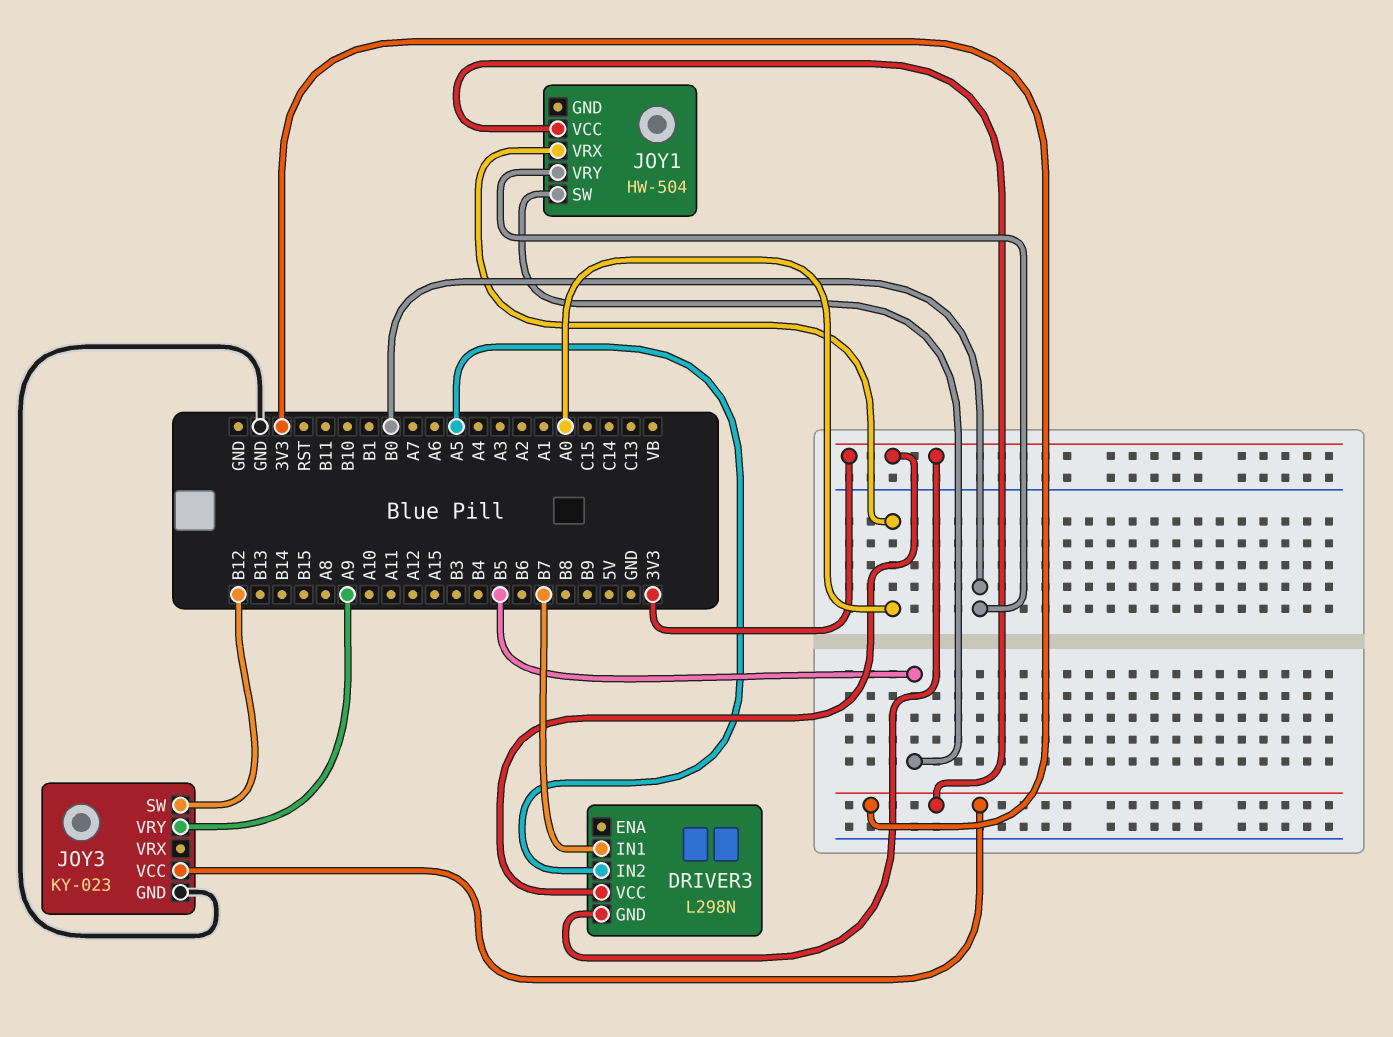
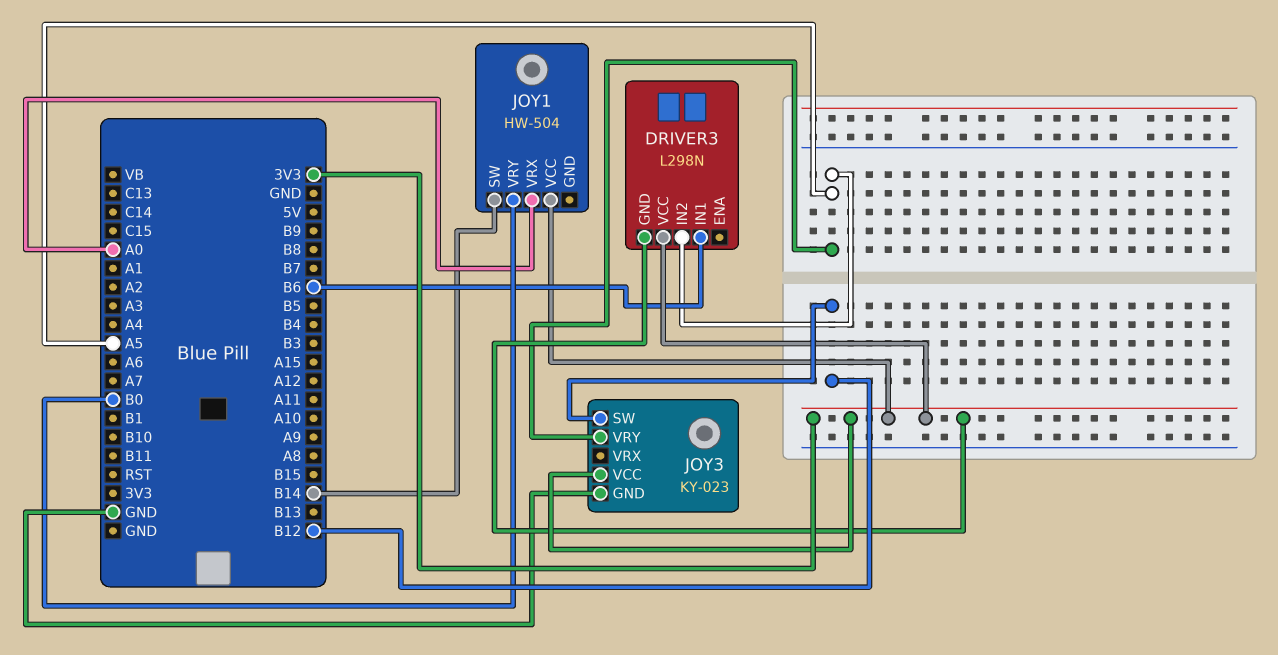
DRIVER3 pin IN1: B7 -> B6
JOY1 pin SW: B5 -> B14
JOY3 pin VRY: A9 -> A5

